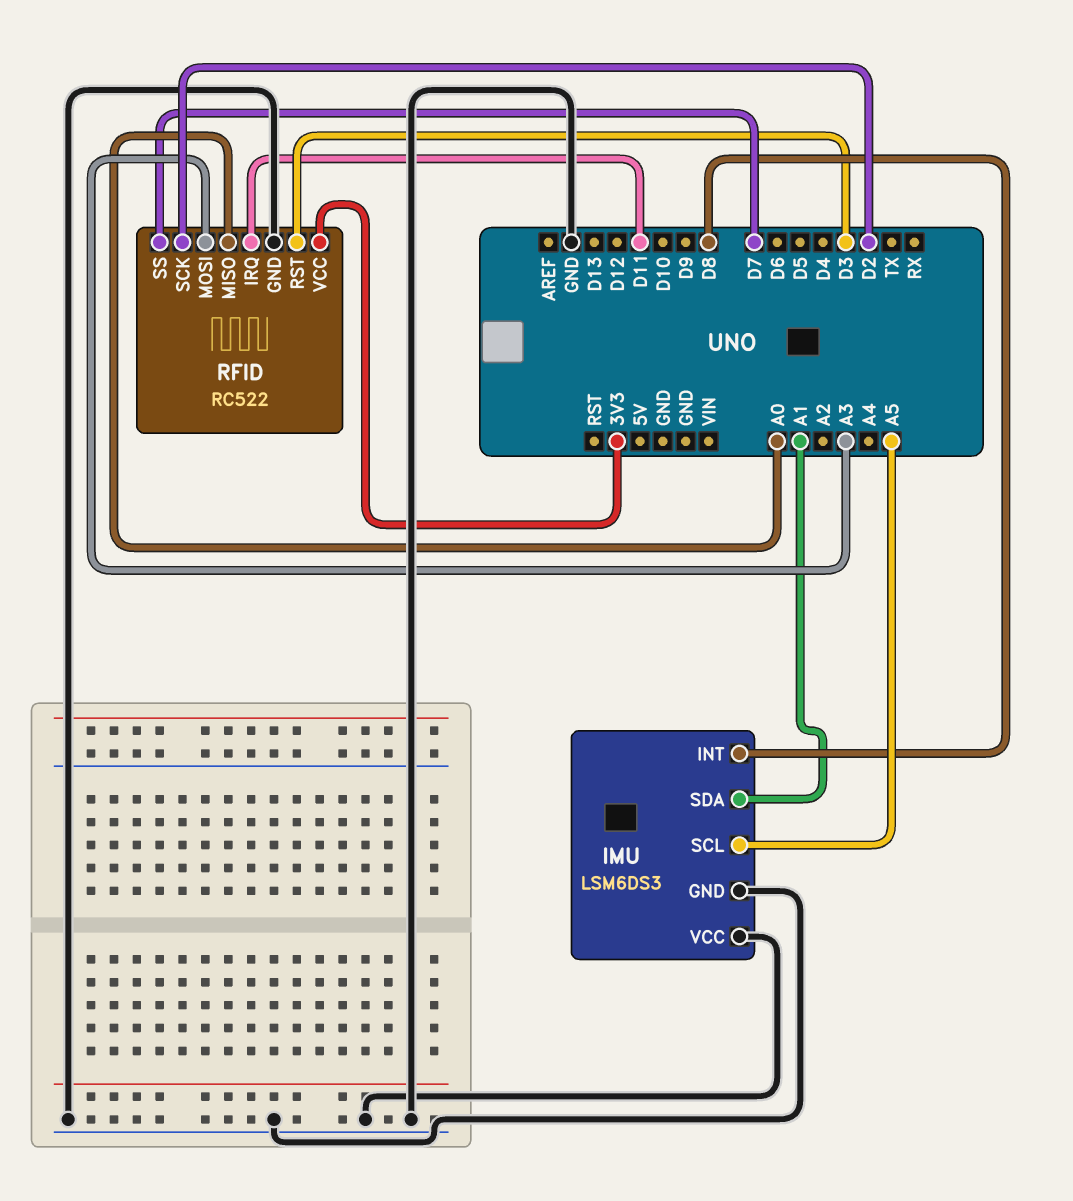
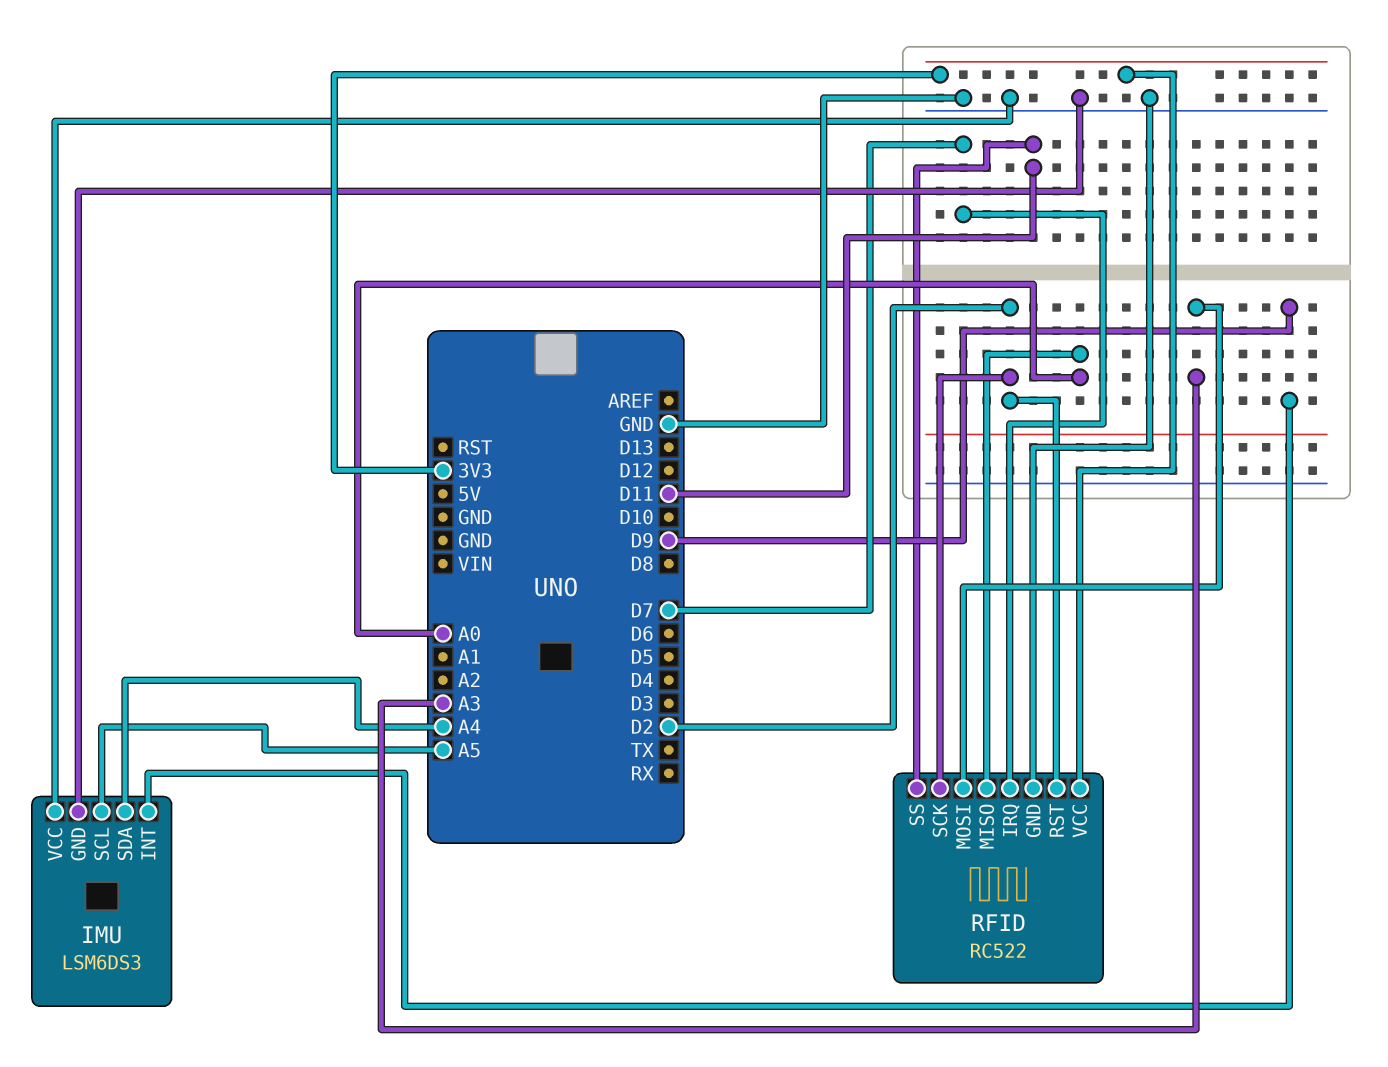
IMU pin INT: D8 -> D9
IMU pin SDA: A1 -> A4
RFID pin IRQ: D11 -> D7
RFID pin RST: D3 -> D2
RFID pin SS: D7 -> D11

